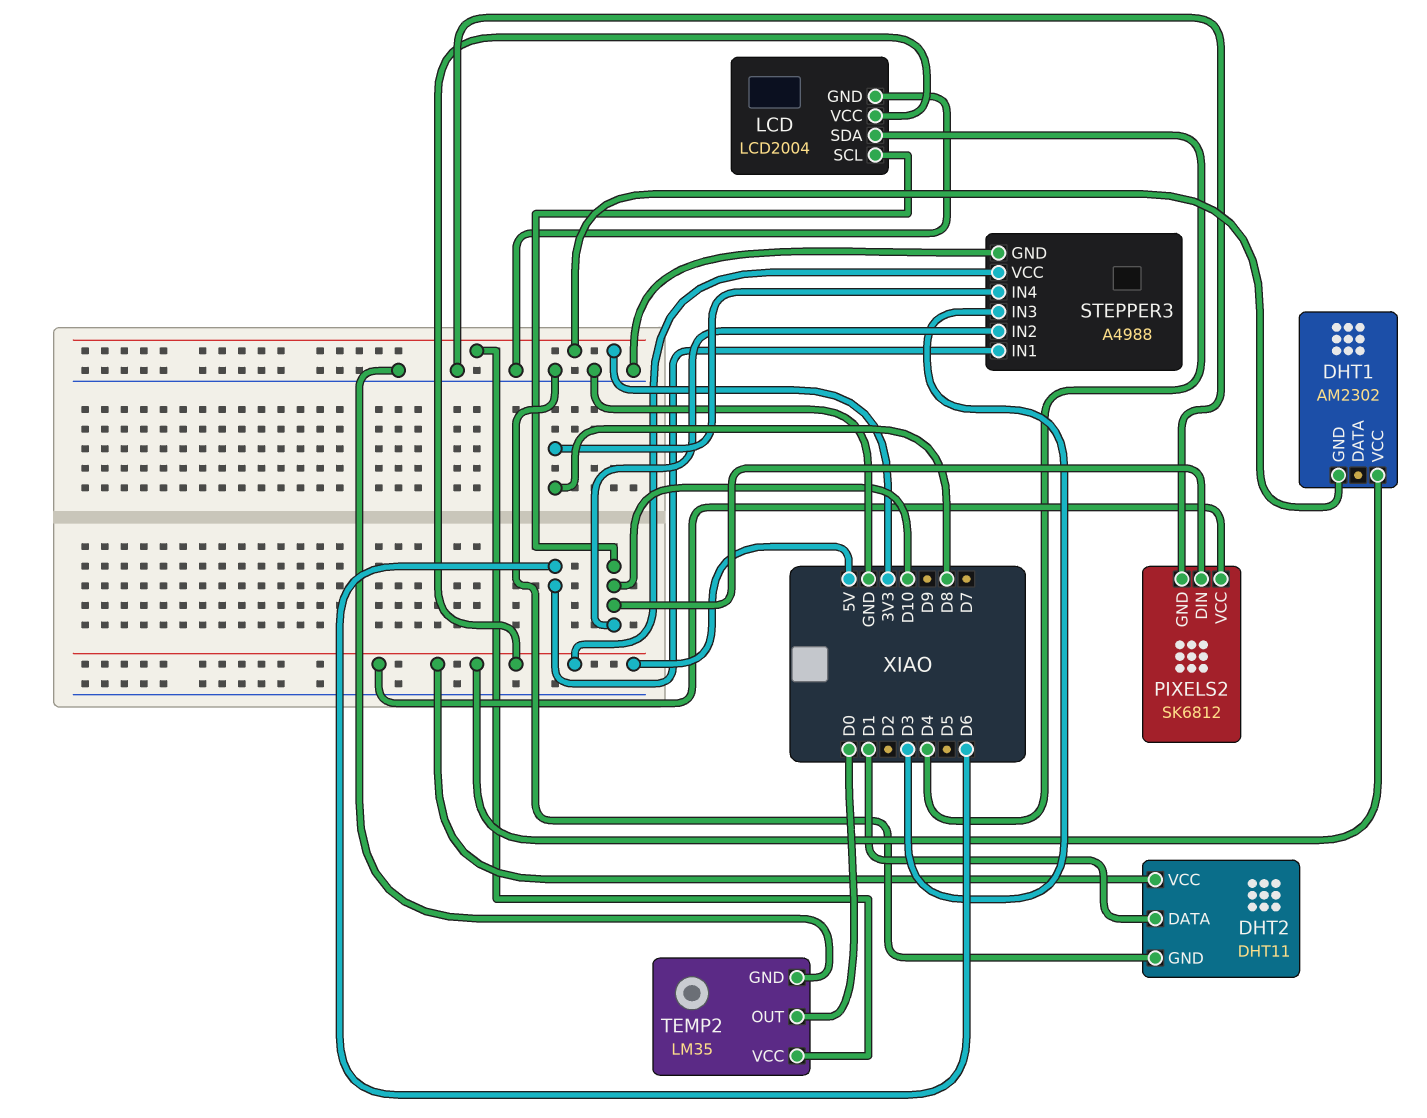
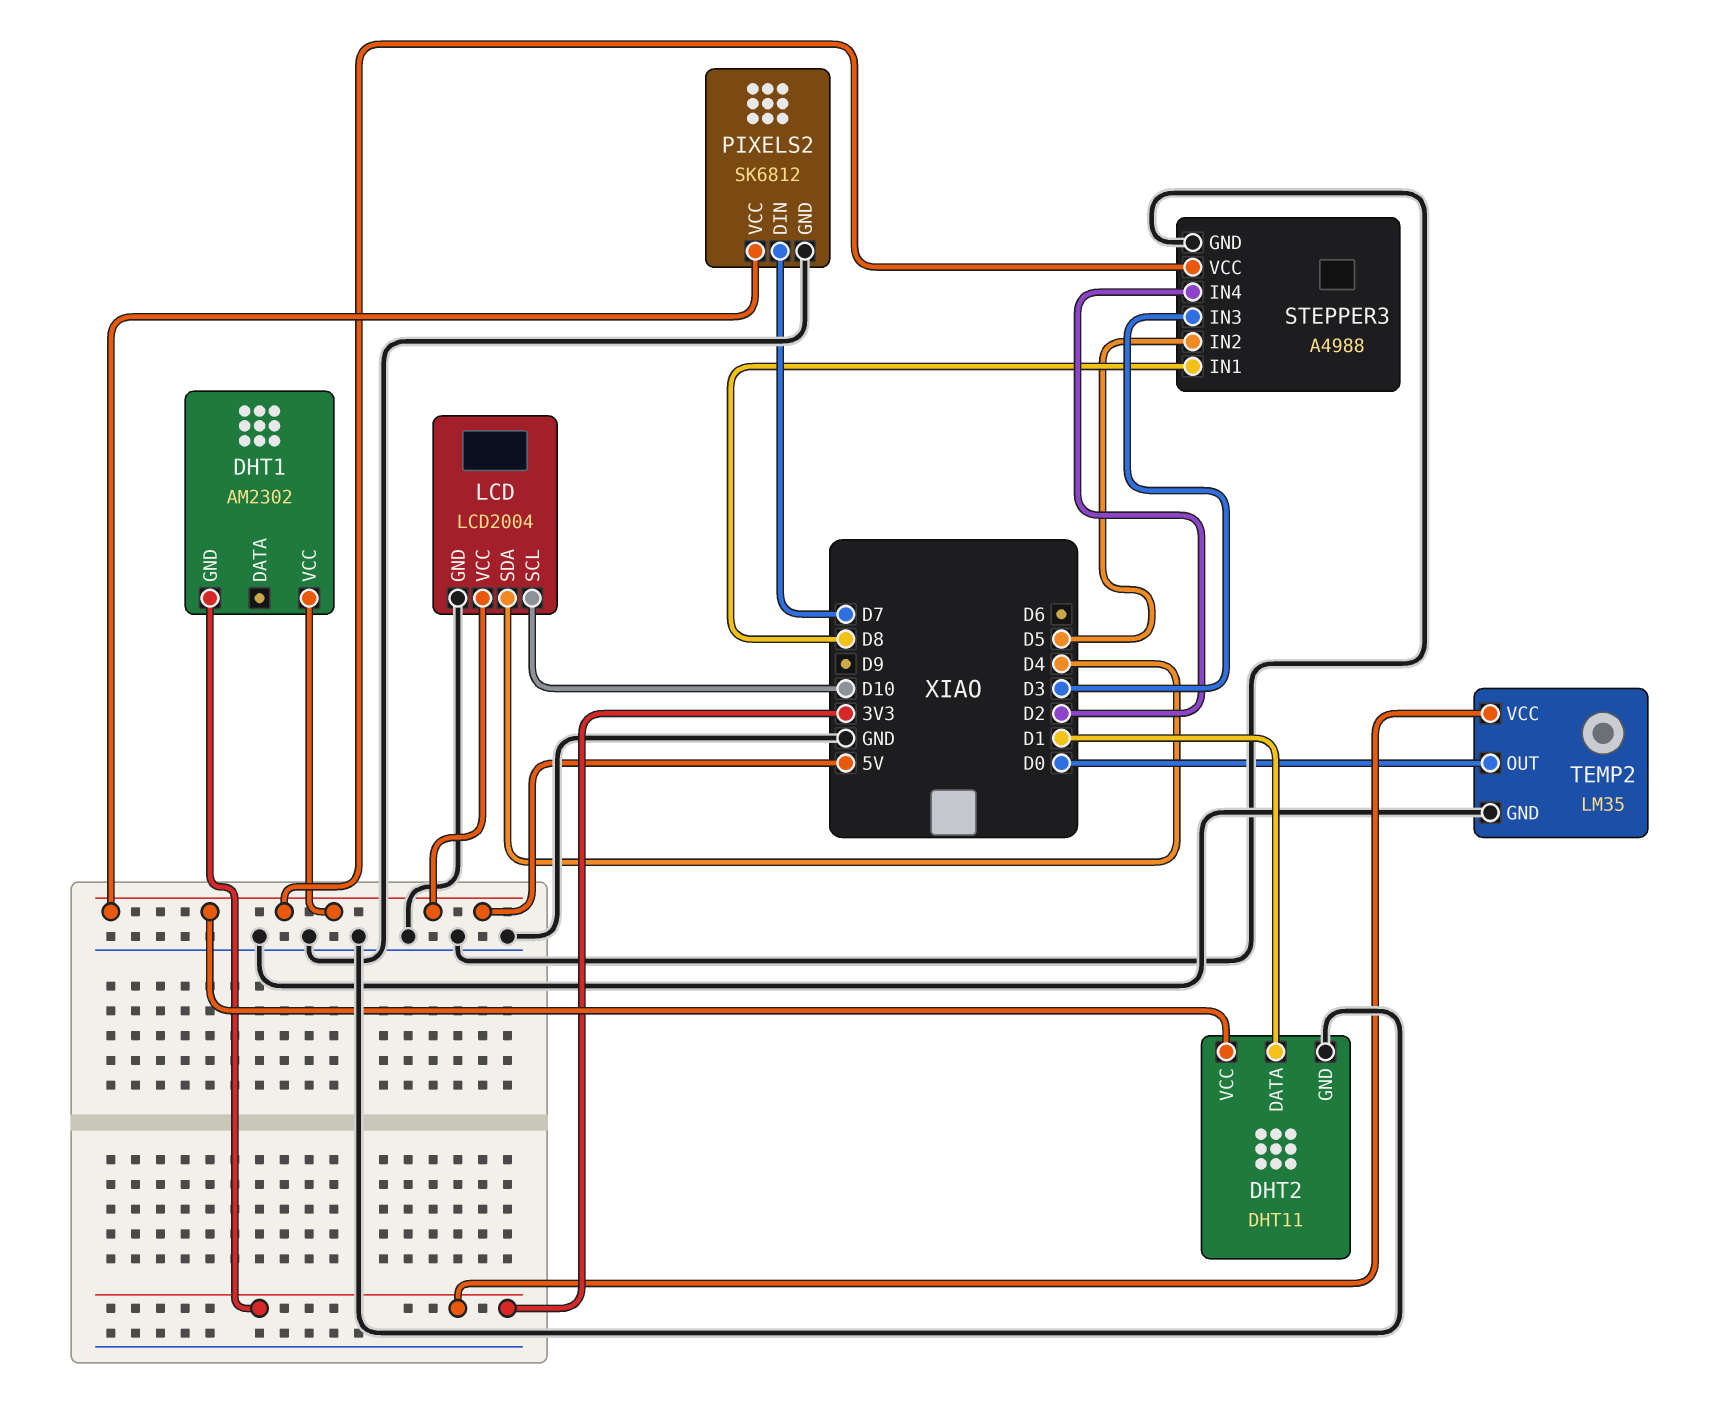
PIXELS2 pin DIN: D10 -> D7
STEPPER3 pin IN1: D6 -> D8
STEPPER3 pin IN2: D10 -> D5
STEPPER3 pin IN4: D8 -> D2

